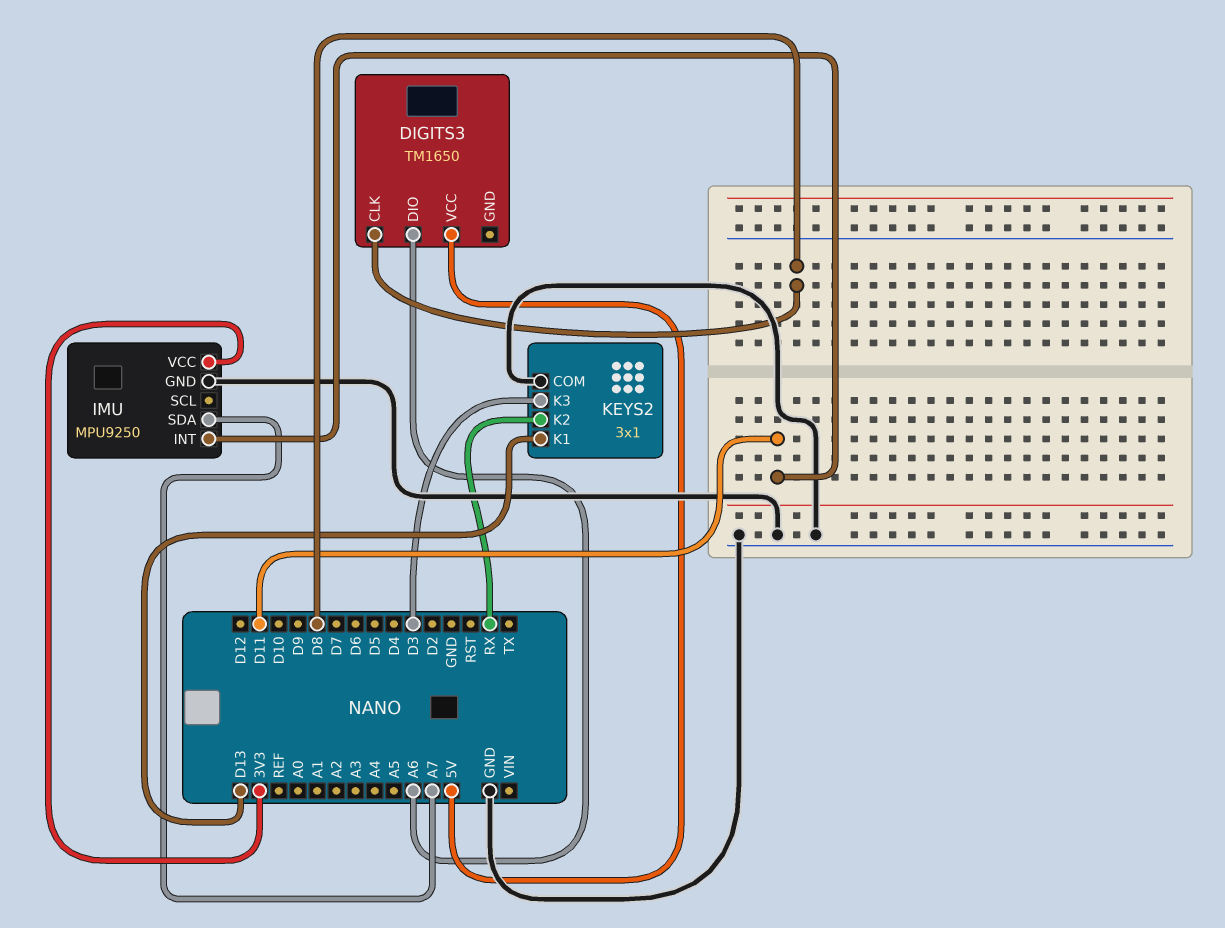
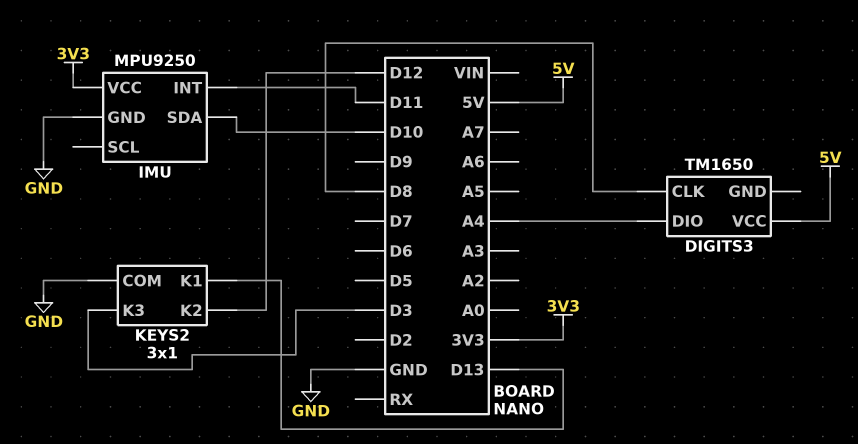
DIGITS3 pin DIO: A6 -> A4
IMU pin SDA: A7 -> D10
KEYS2 pin K2: RX -> D12

